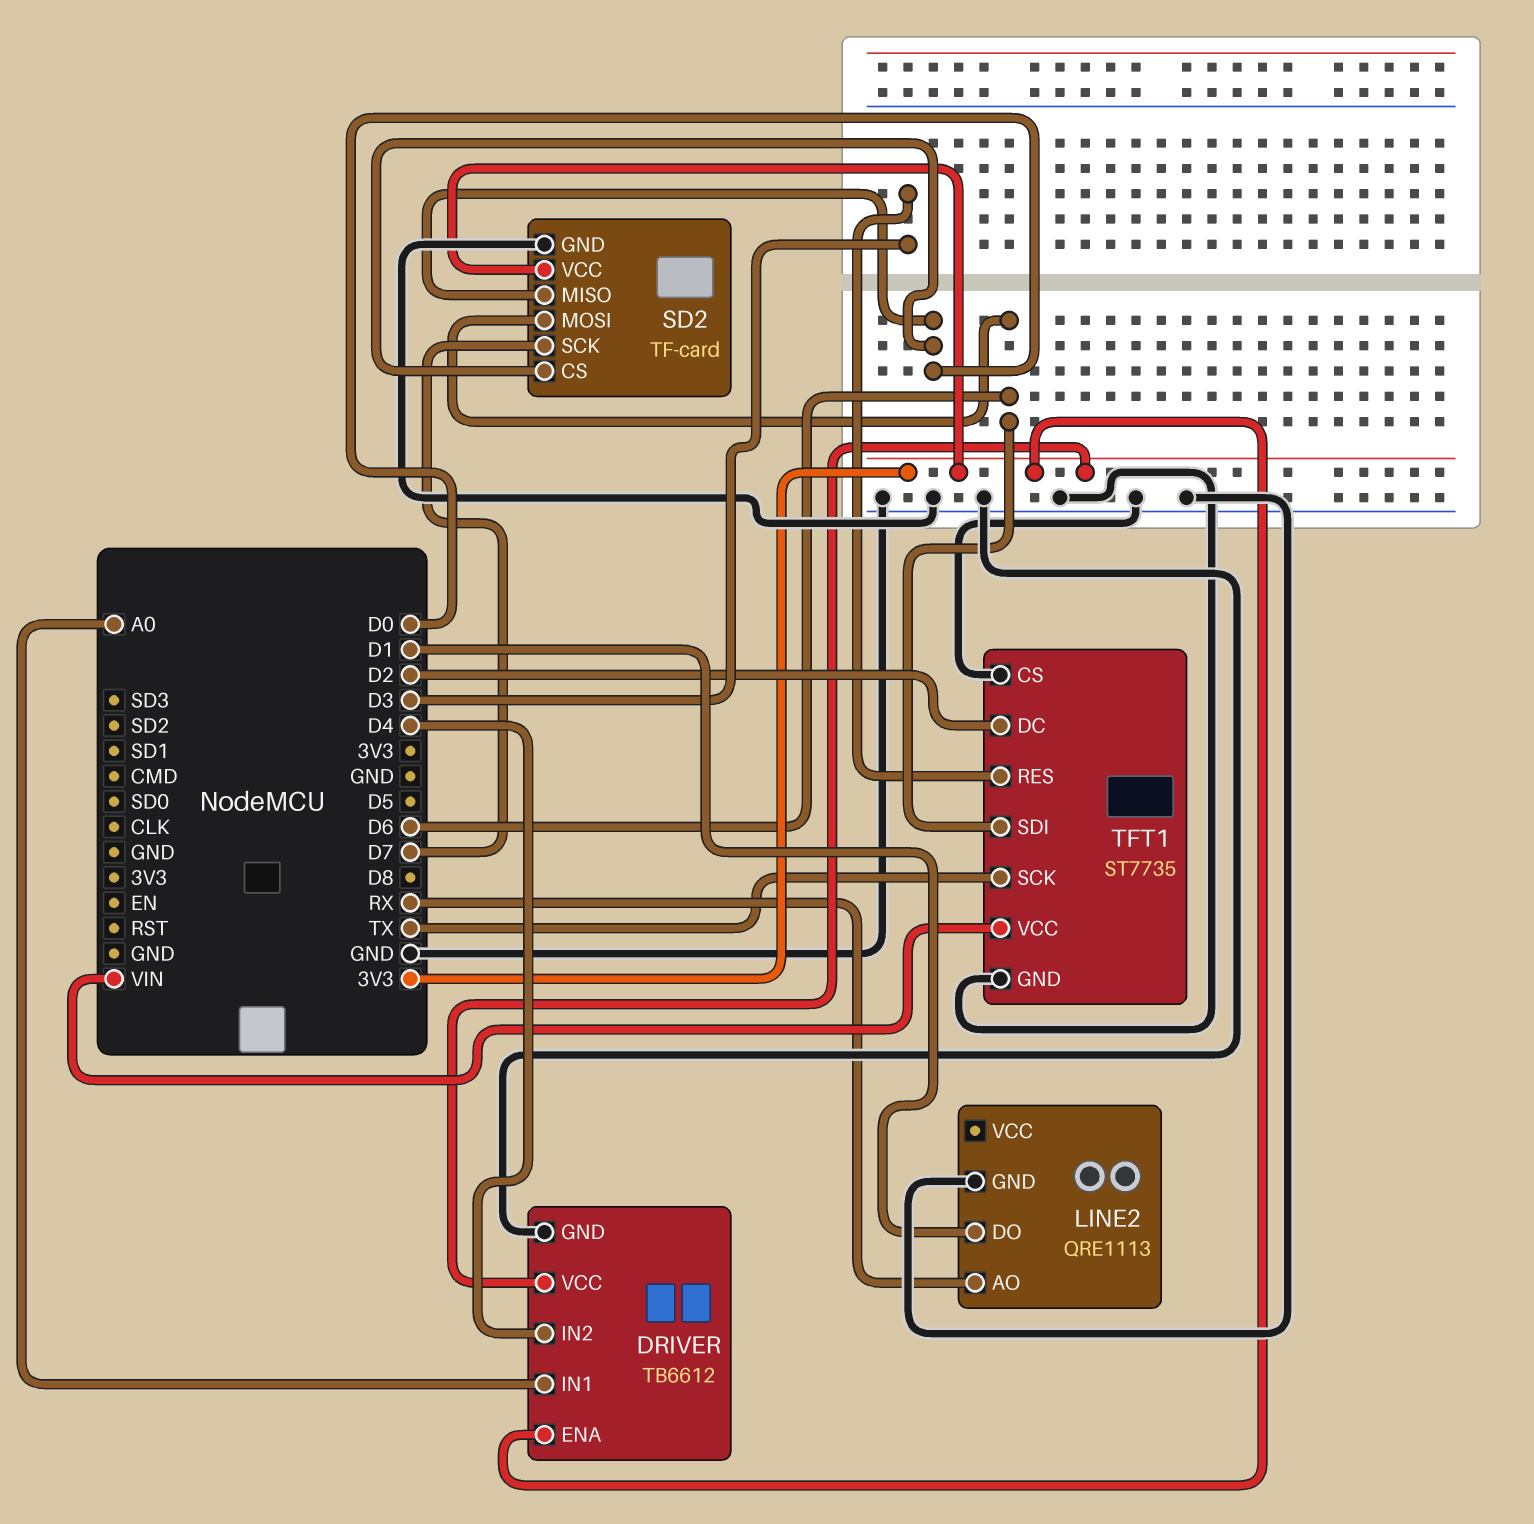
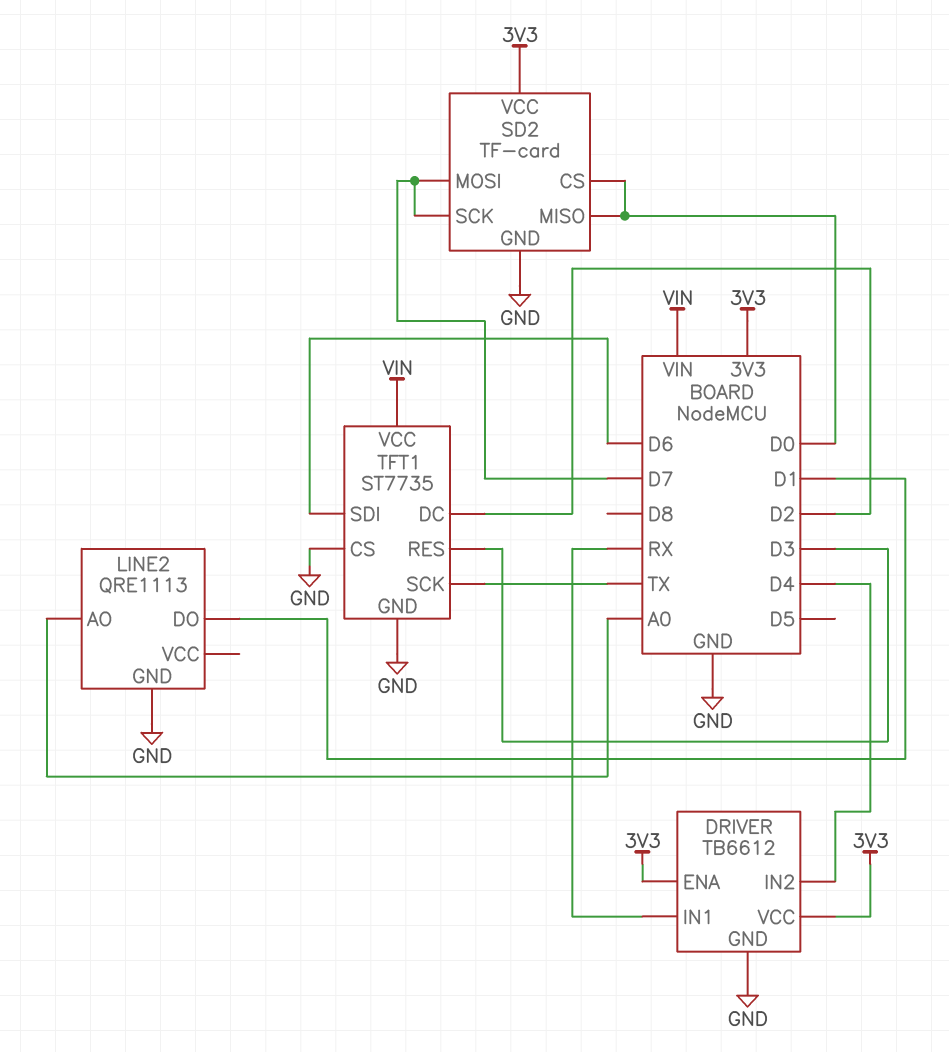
DRIVER pin IN1: A0 -> RX
LINE2 pin AO: RX -> A0
SD2 pin MOSI: D6 -> D7

